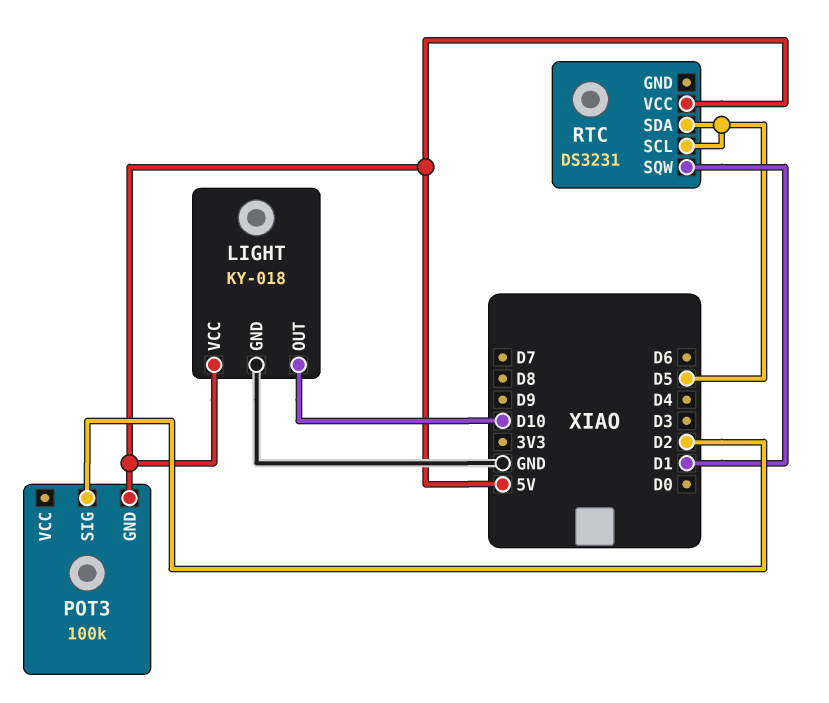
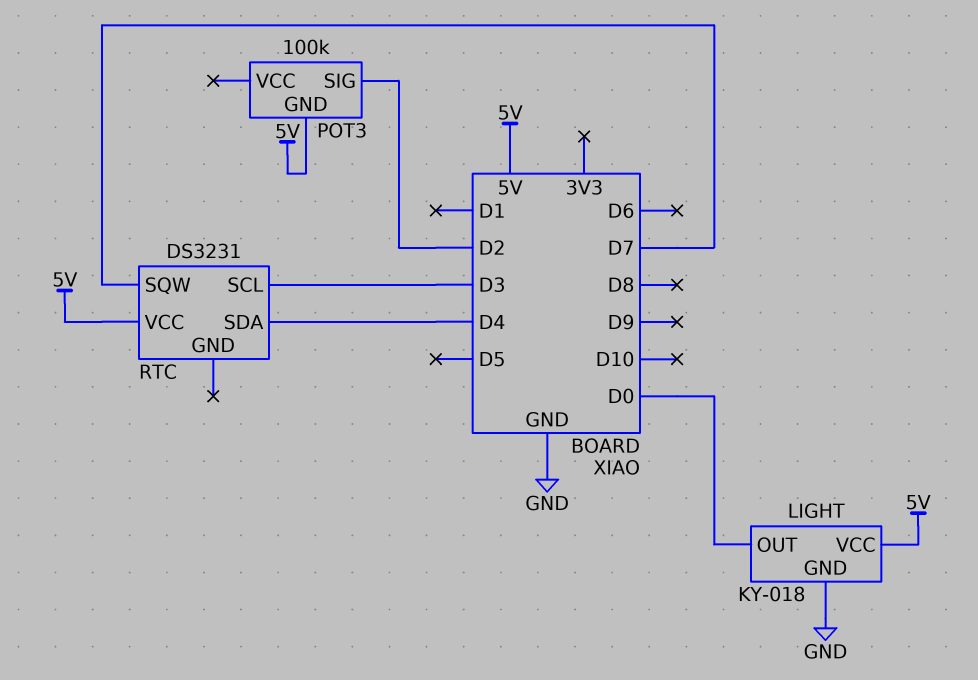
LIGHT pin OUT: D10 -> D0
RTC pin SCL: D5 -> D3
RTC pin SDA: D5 -> D4
RTC pin SQW: D1 -> D7

